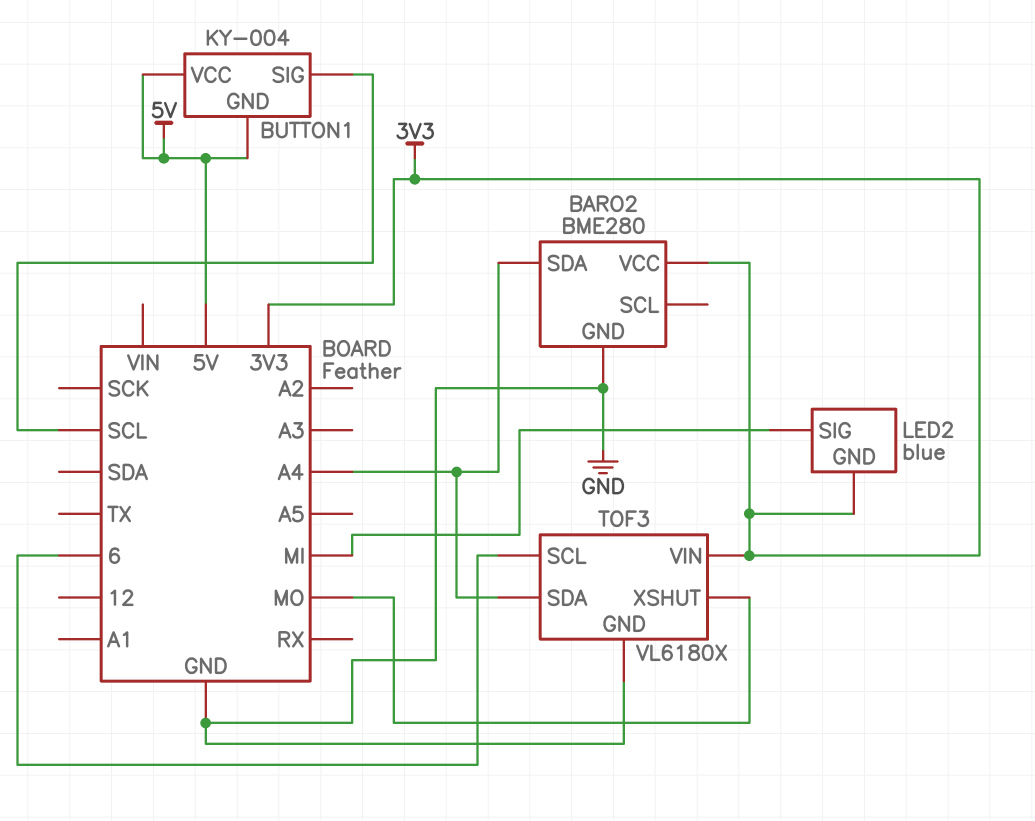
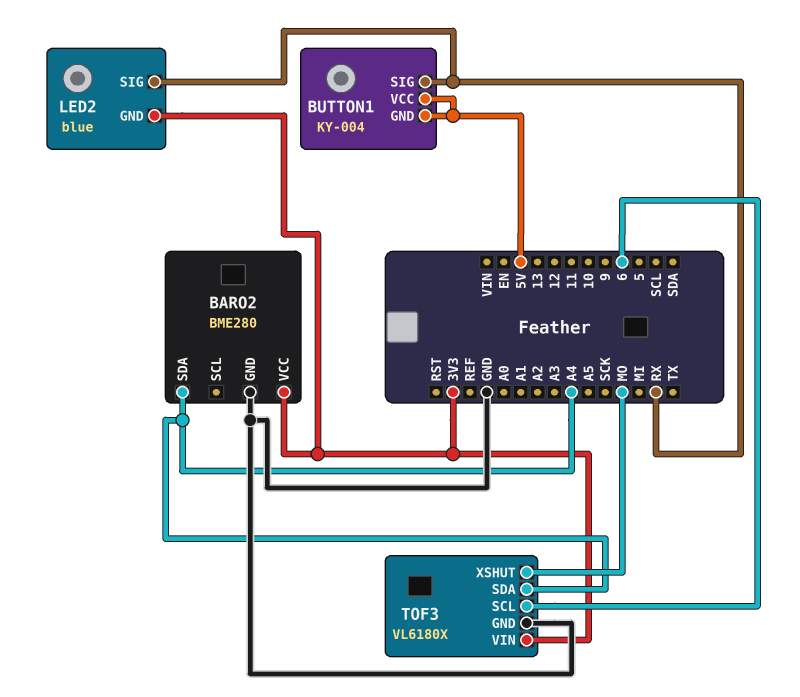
BUTTON1 pin SIG: SCL -> RX
LED2 pin SIG: MI -> RX

